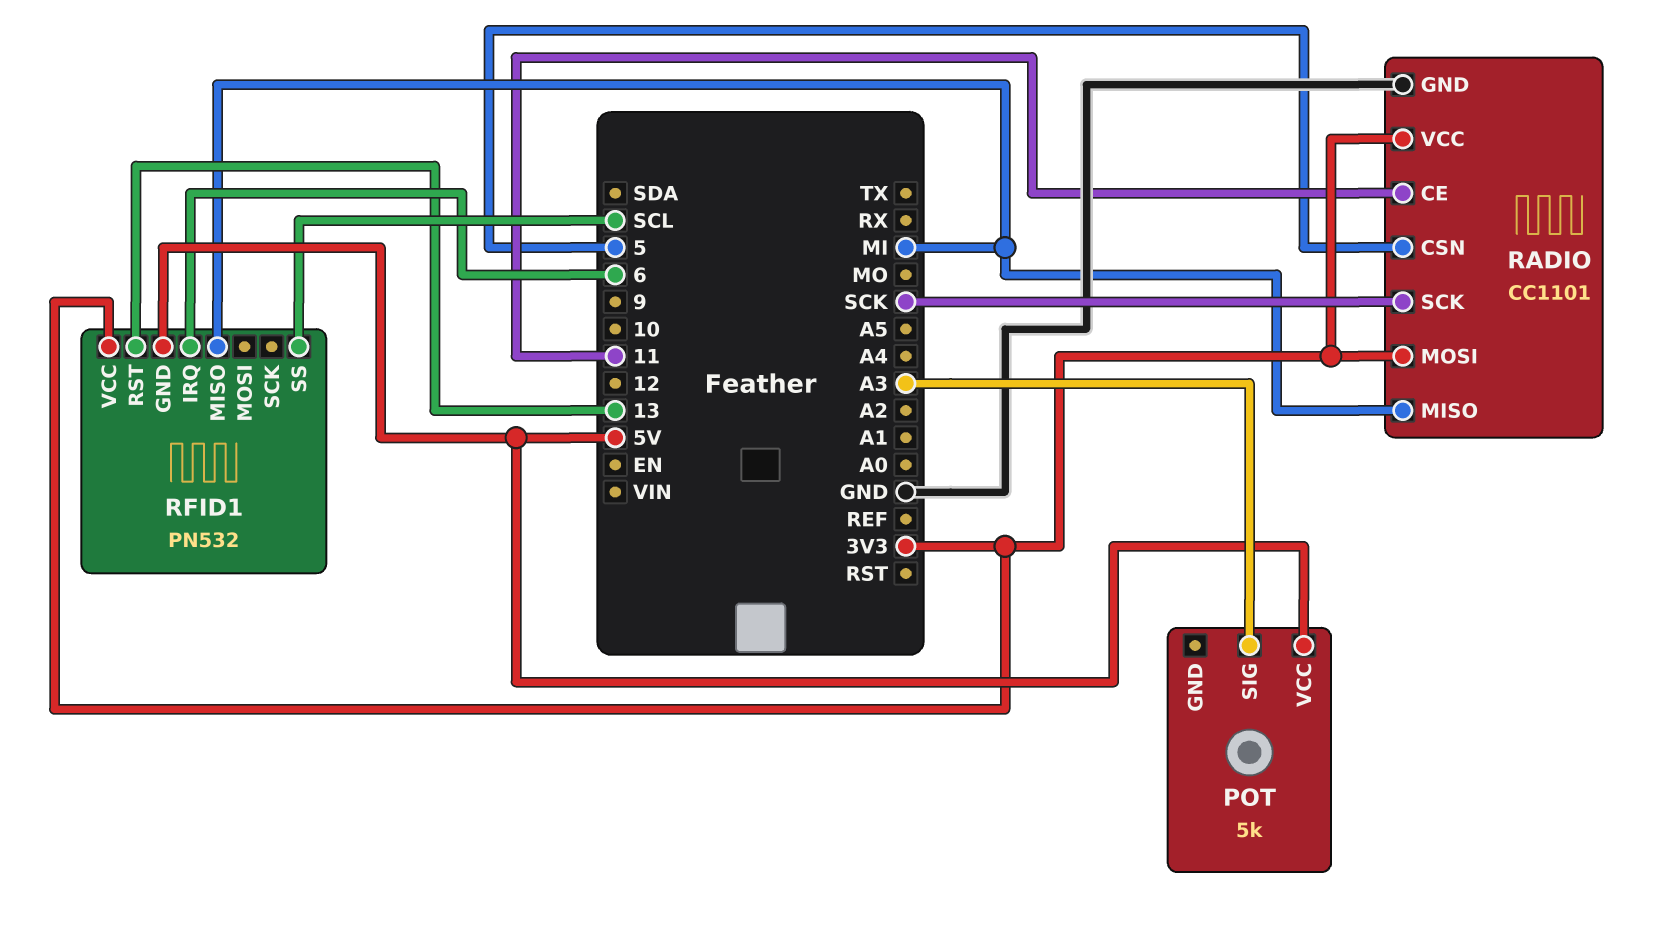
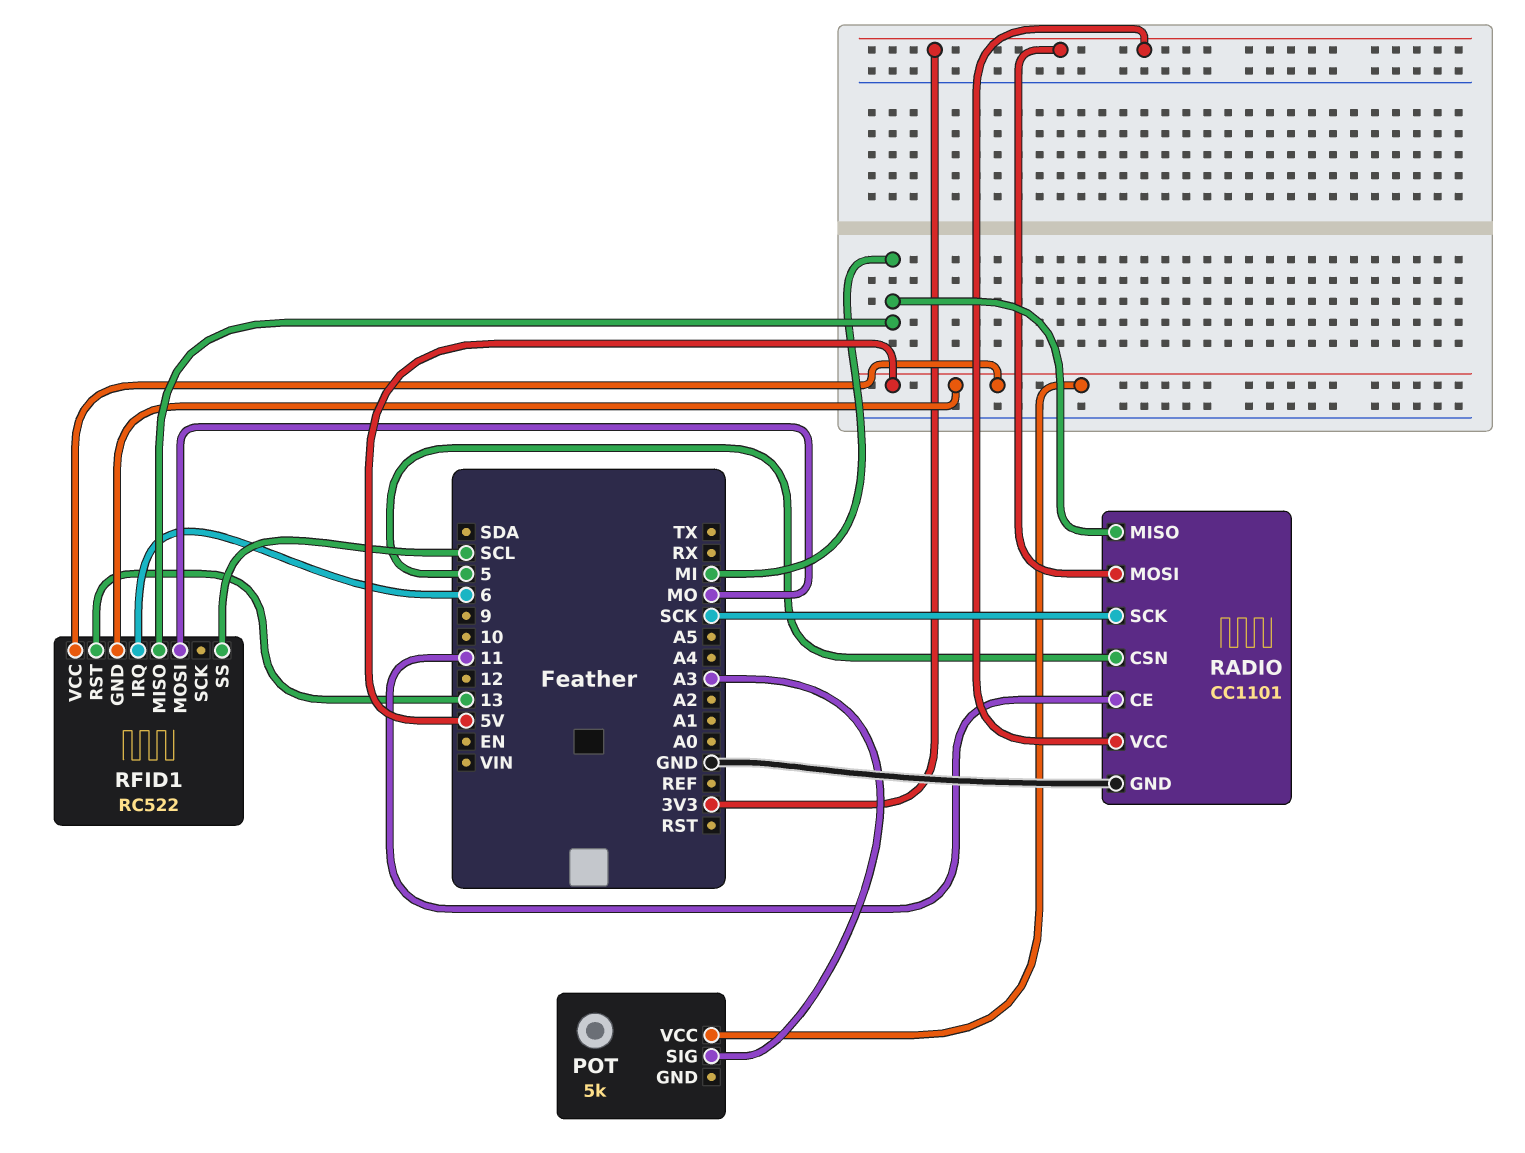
RFID1: PN532 -> RC522
RFID1 pin MOSI: none -> MO
RFID1 pin VCC: 3V3 -> 5V

